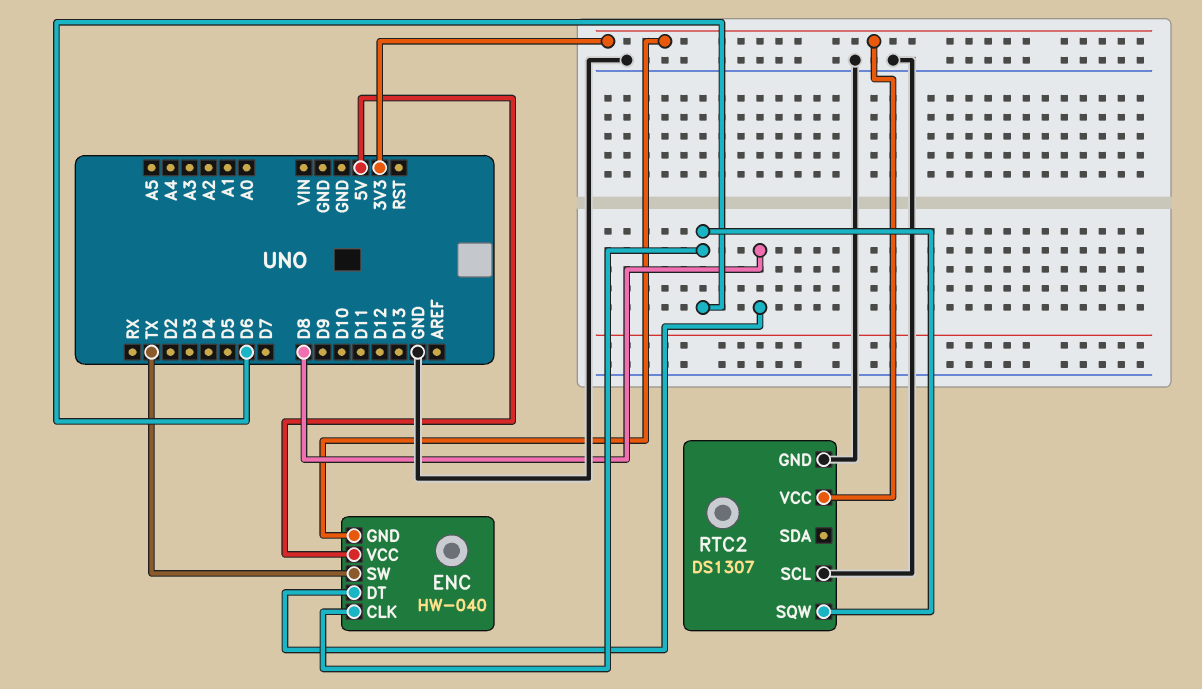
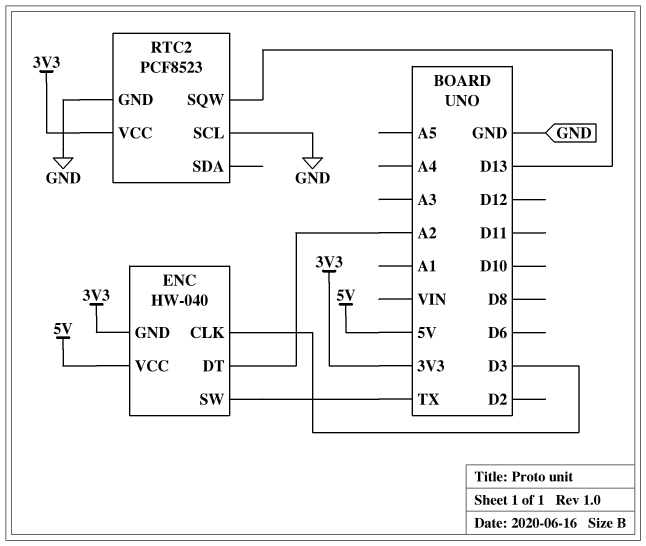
ENC pin CLK: D6 -> D3
ENC pin DT: D8 -> A2
RTC2: DS1307 -> PCF8523
RTC2 pin SQW: D6 -> D13

